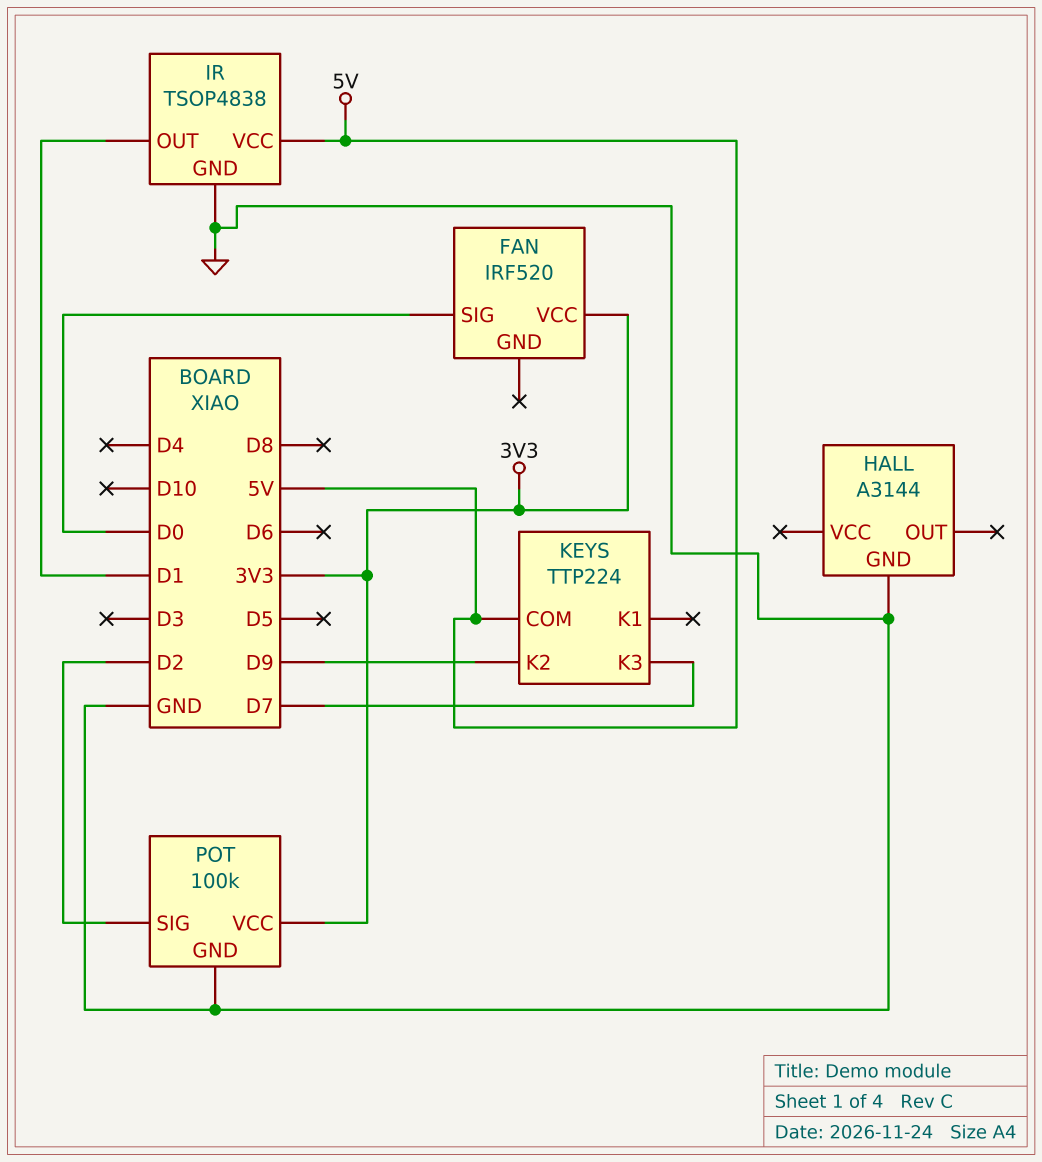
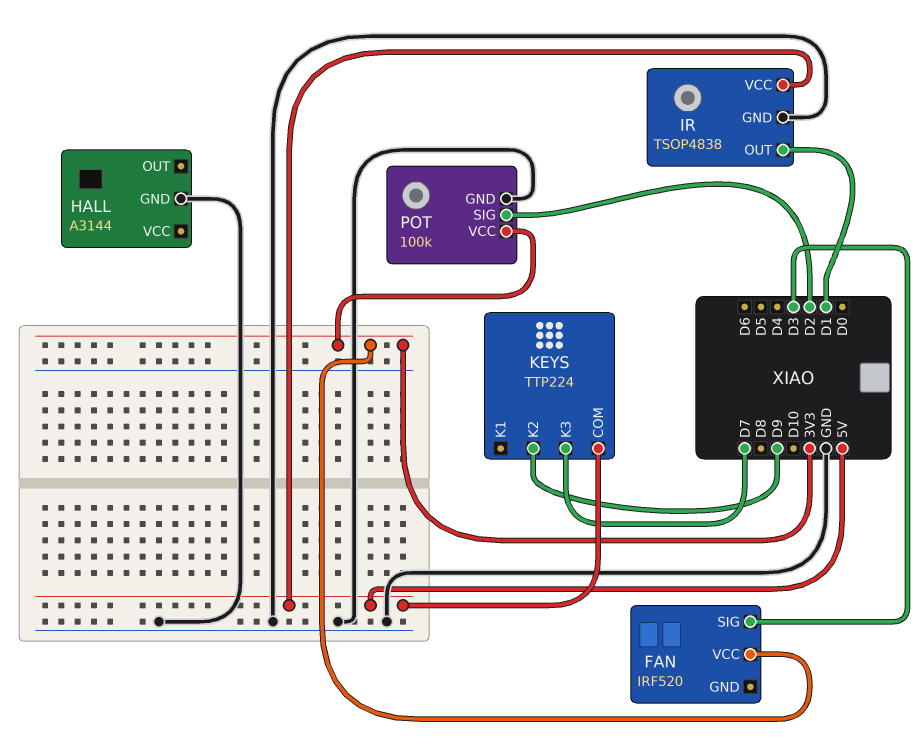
FAN pin SIG: D0 -> D3

